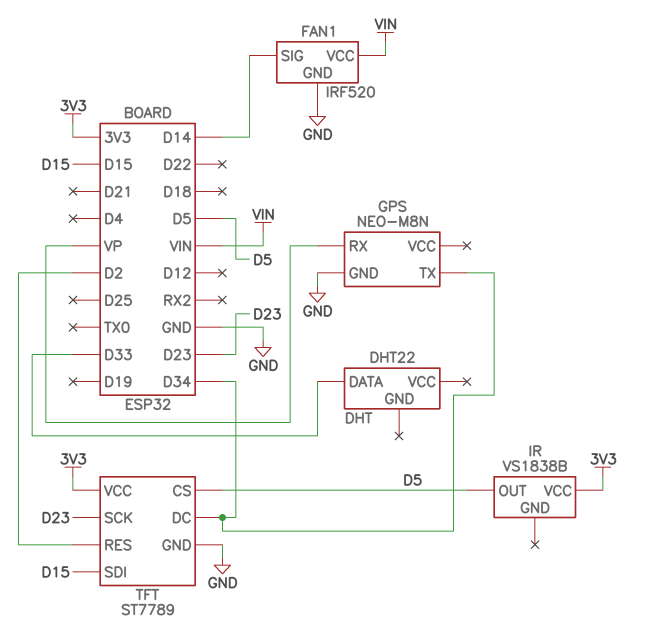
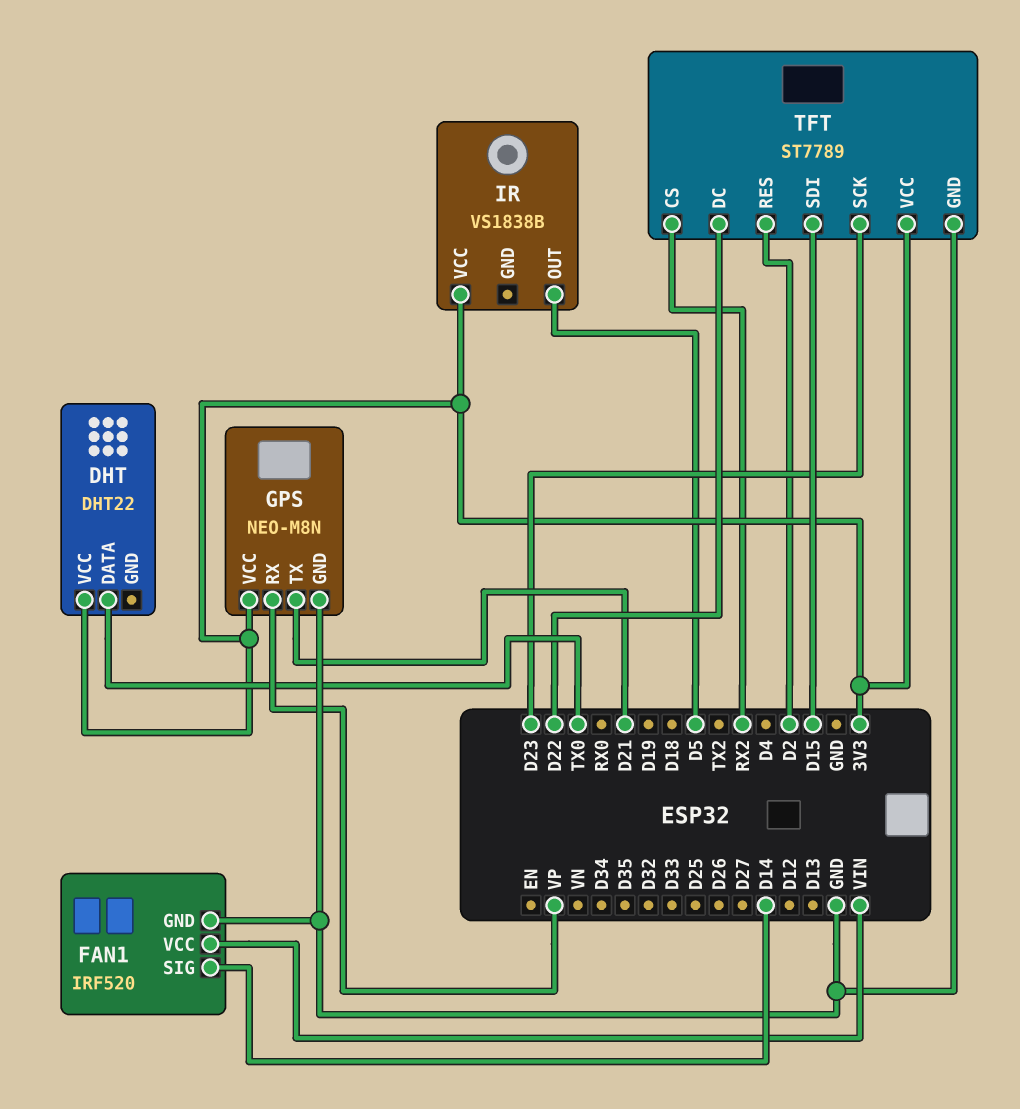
DHT pin DATA: D33 -> TX0
DHT pin VCC: none -> 3V3
GPS pin TX: D34 -> D21
GPS pin VCC: none -> 3V3
TFT pin CS: D5 -> RX2
TFT pin DC: D34 -> D22

